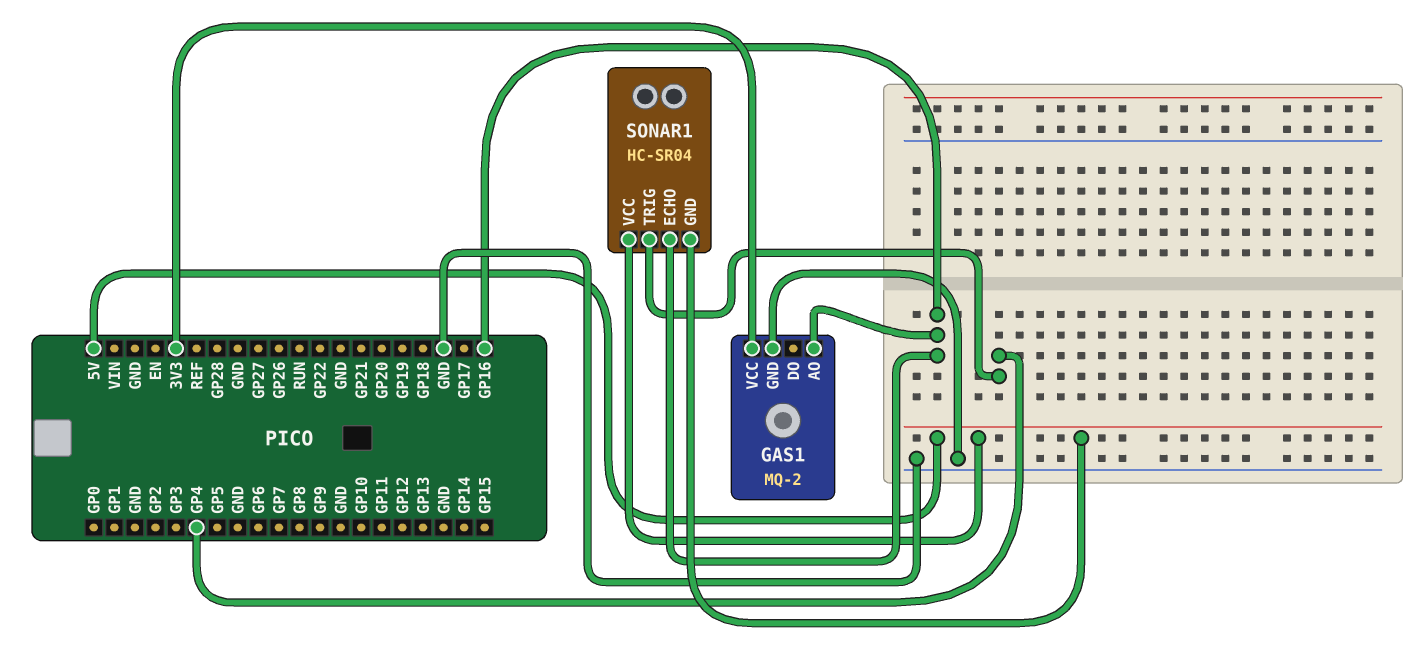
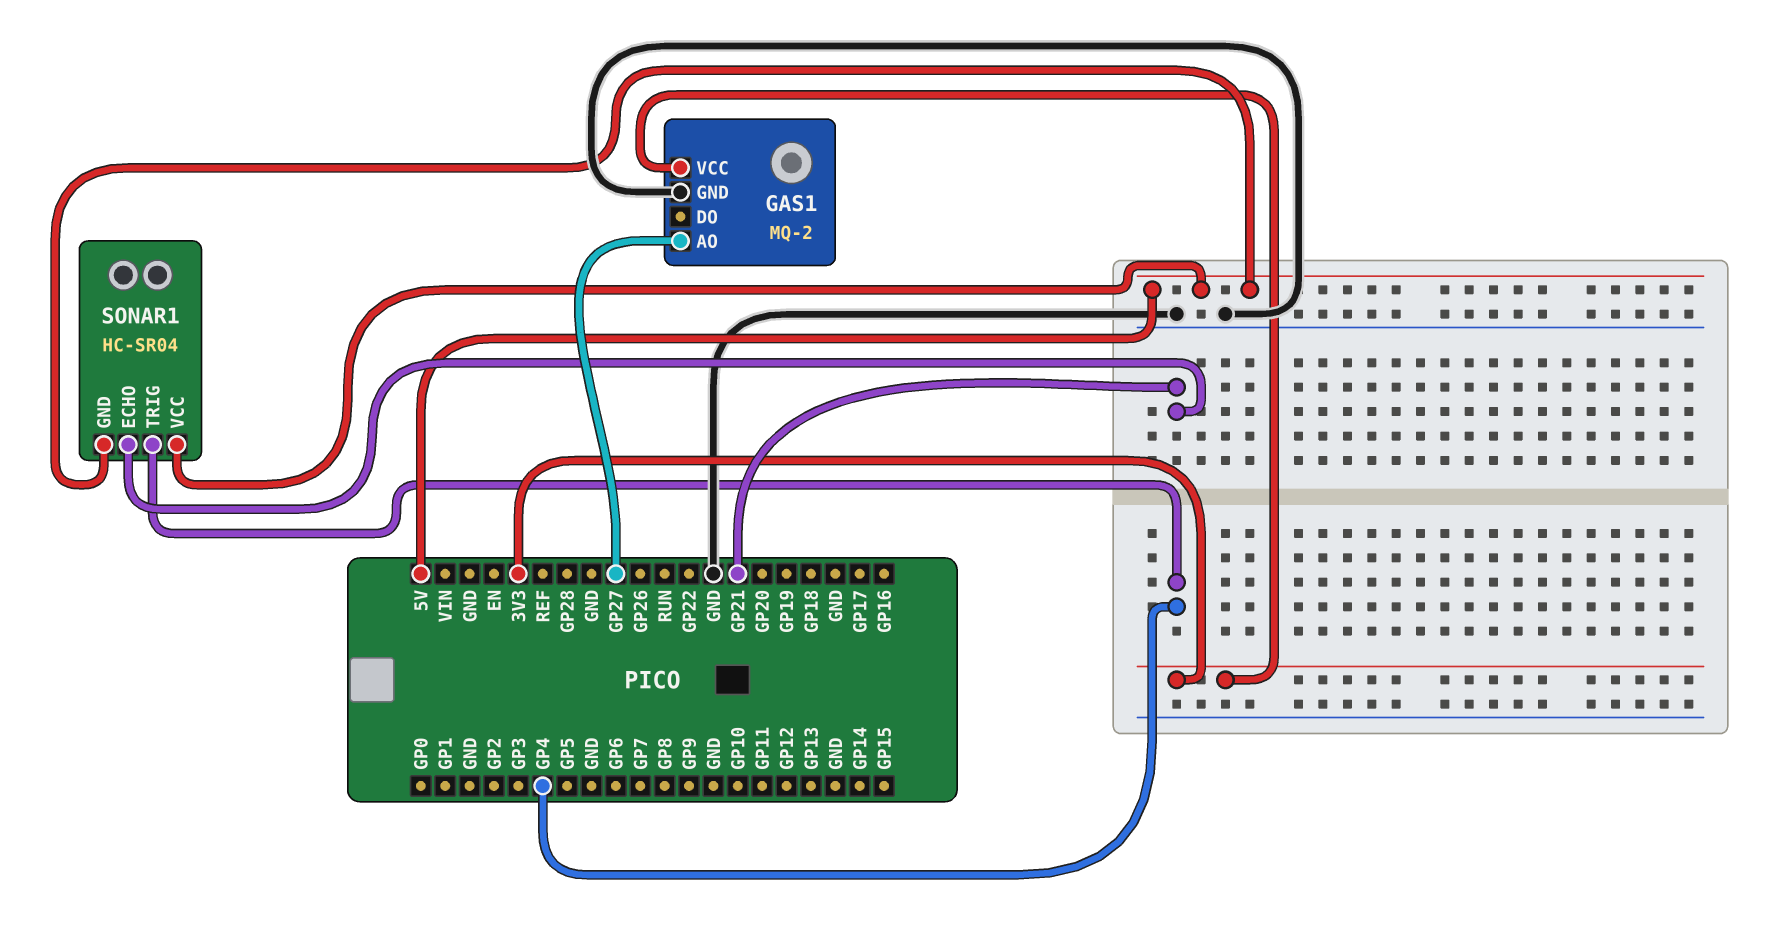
GAS1 pin AO: GP16 -> GP27
SONAR1 pin ECHO: GP16 -> GP21

